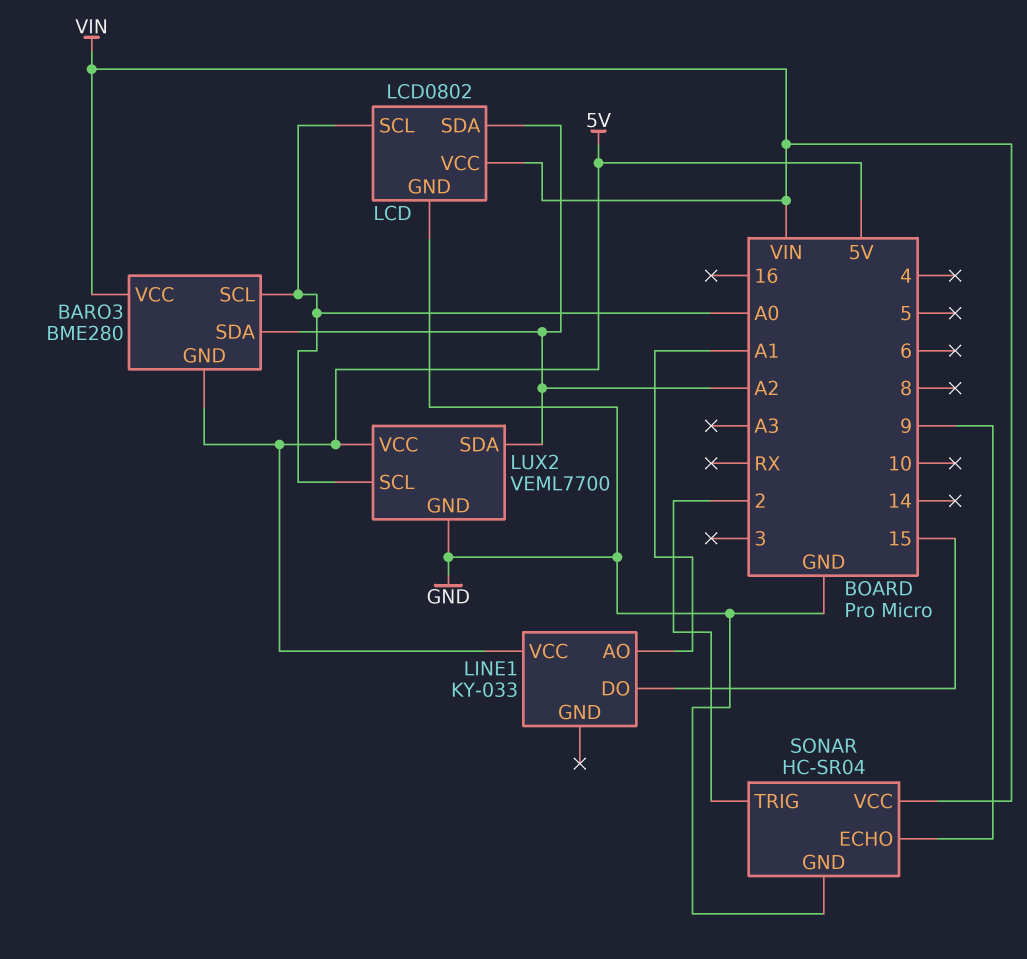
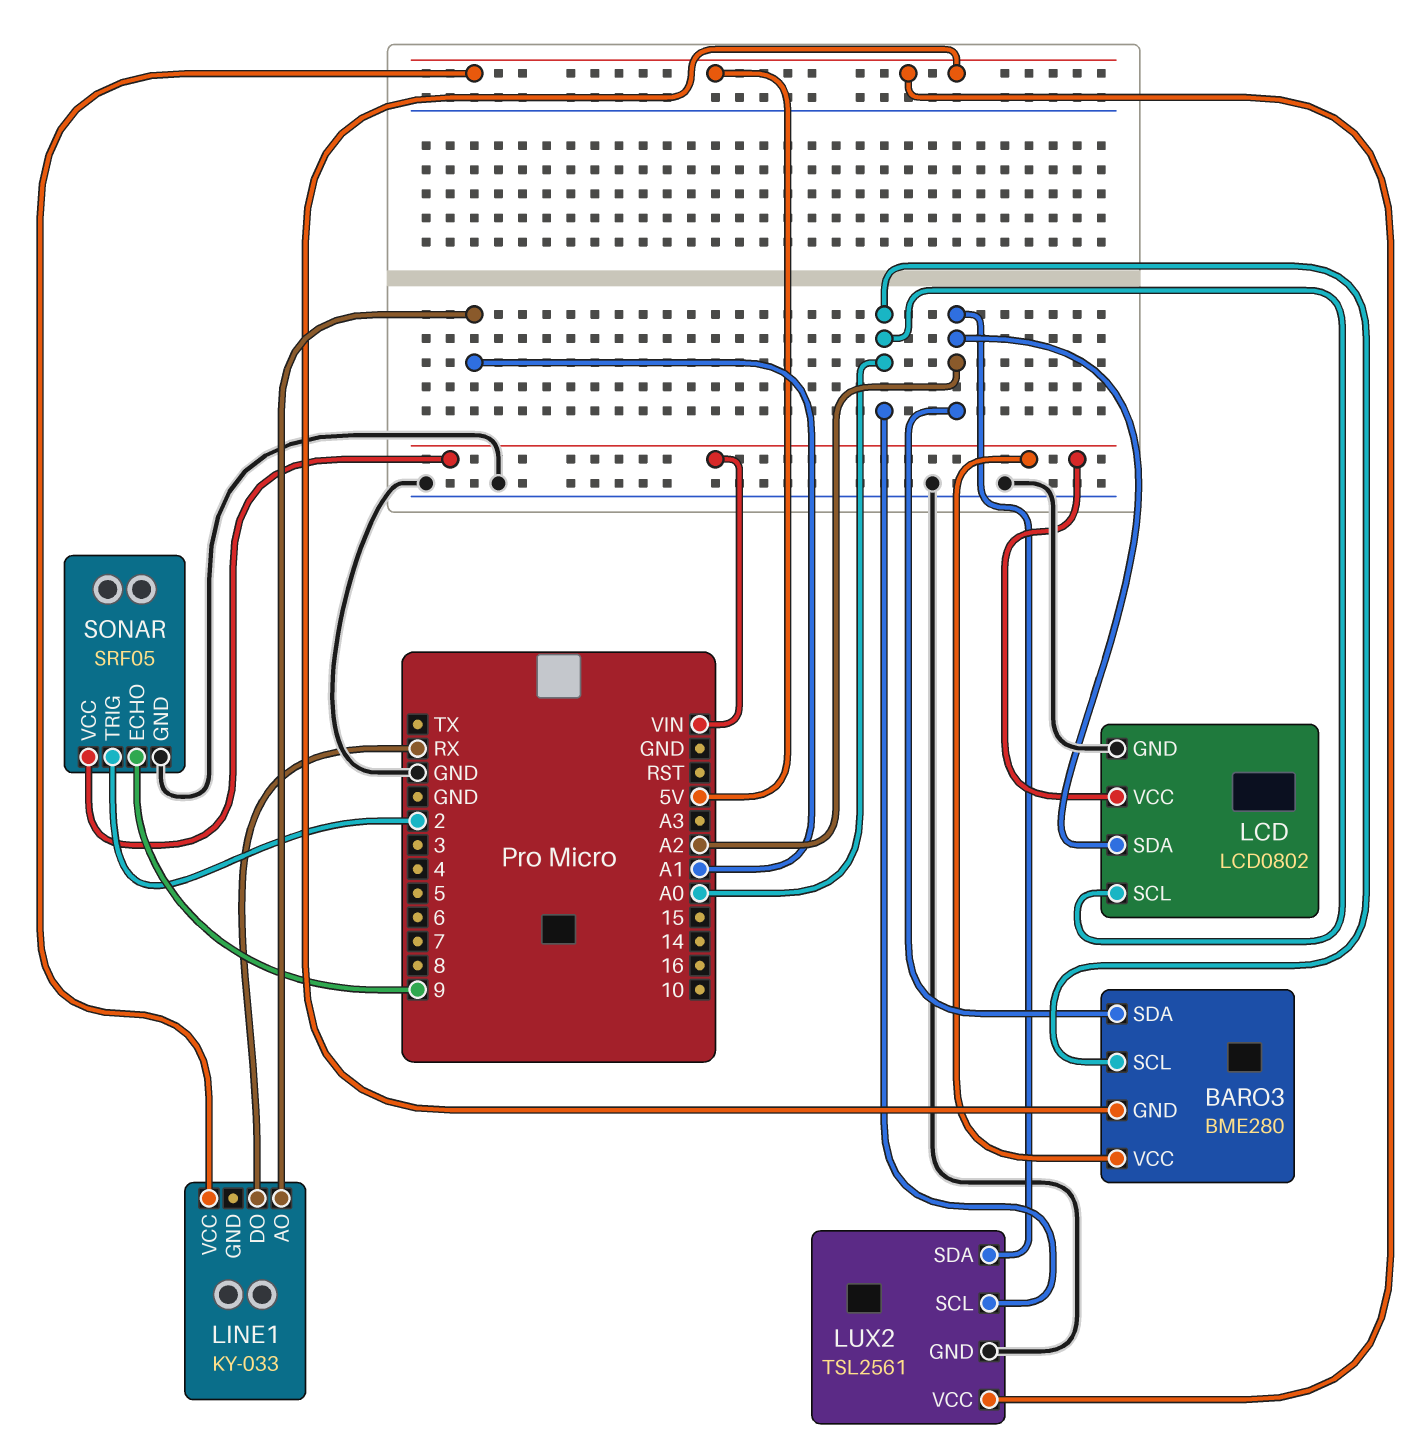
LINE1 pin DO: 15 -> RX
LUX2: VEML7700 -> TSL2561
SONAR: HC-SR04 -> SRF05

